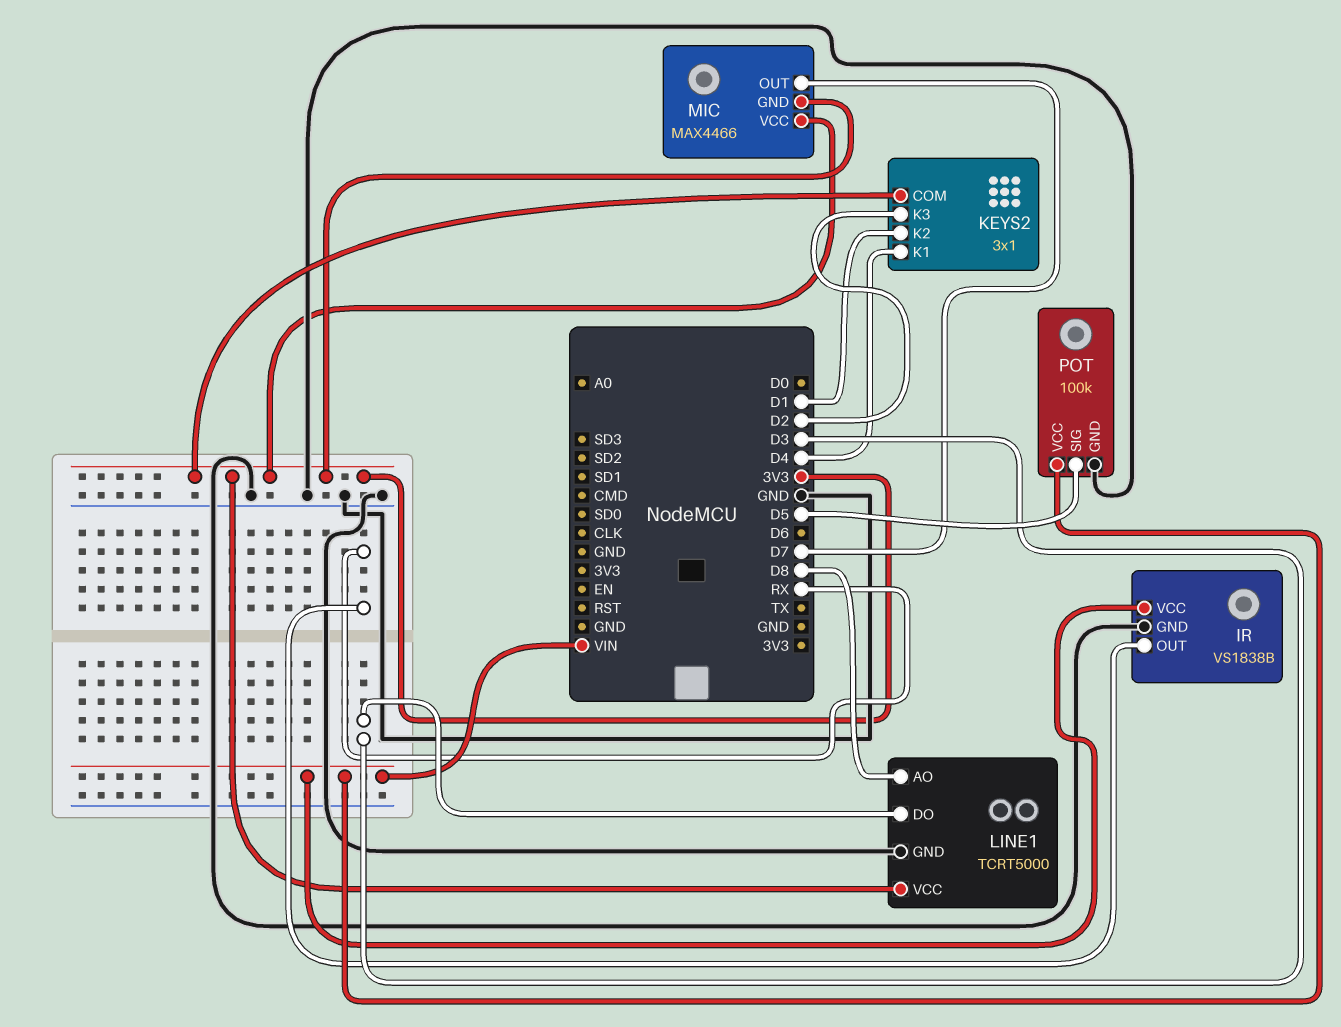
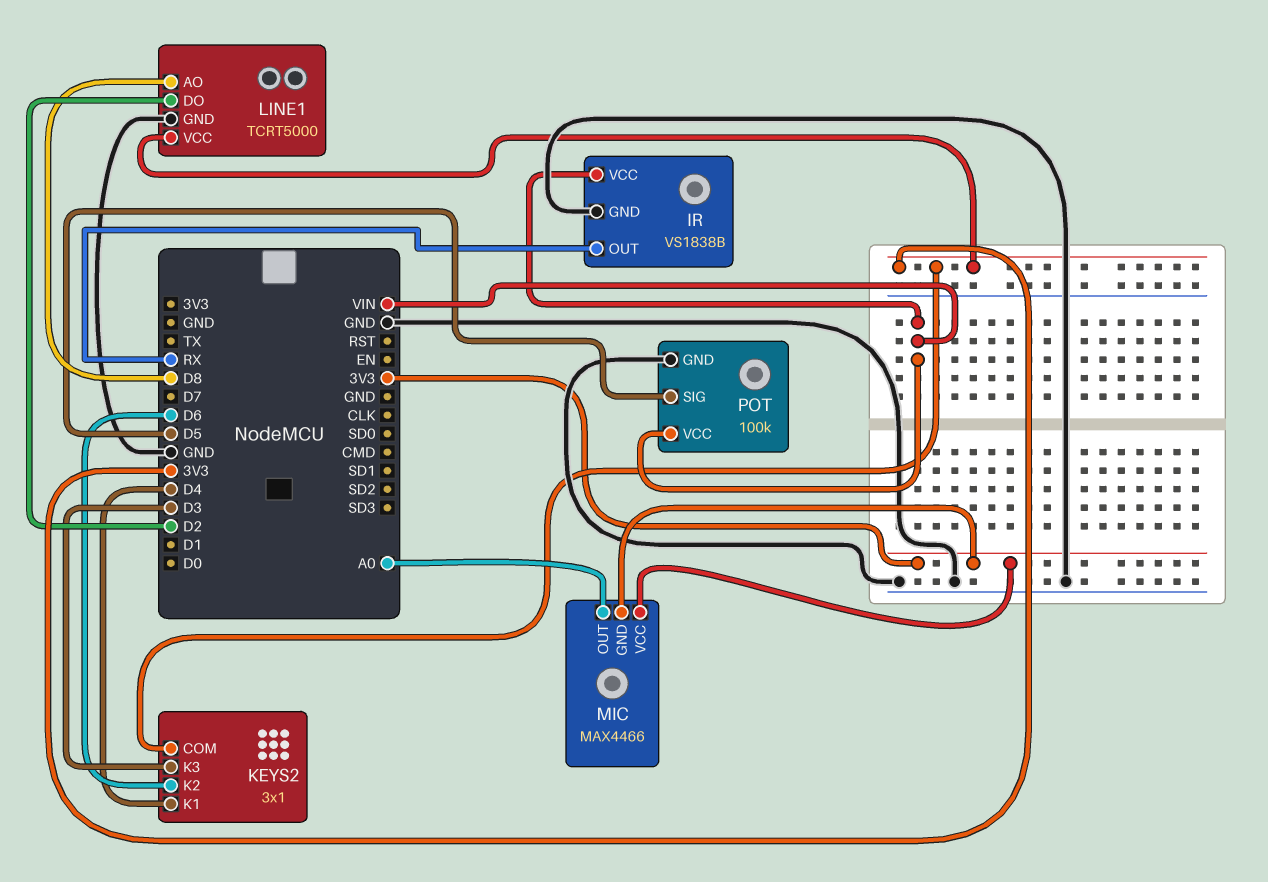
KEYS2 pin K2: D1 -> D6
KEYS2 pin K3: D2 -> D3
LINE1 pin DO: D3 -> D2
MIC pin OUT: D7 -> A0

